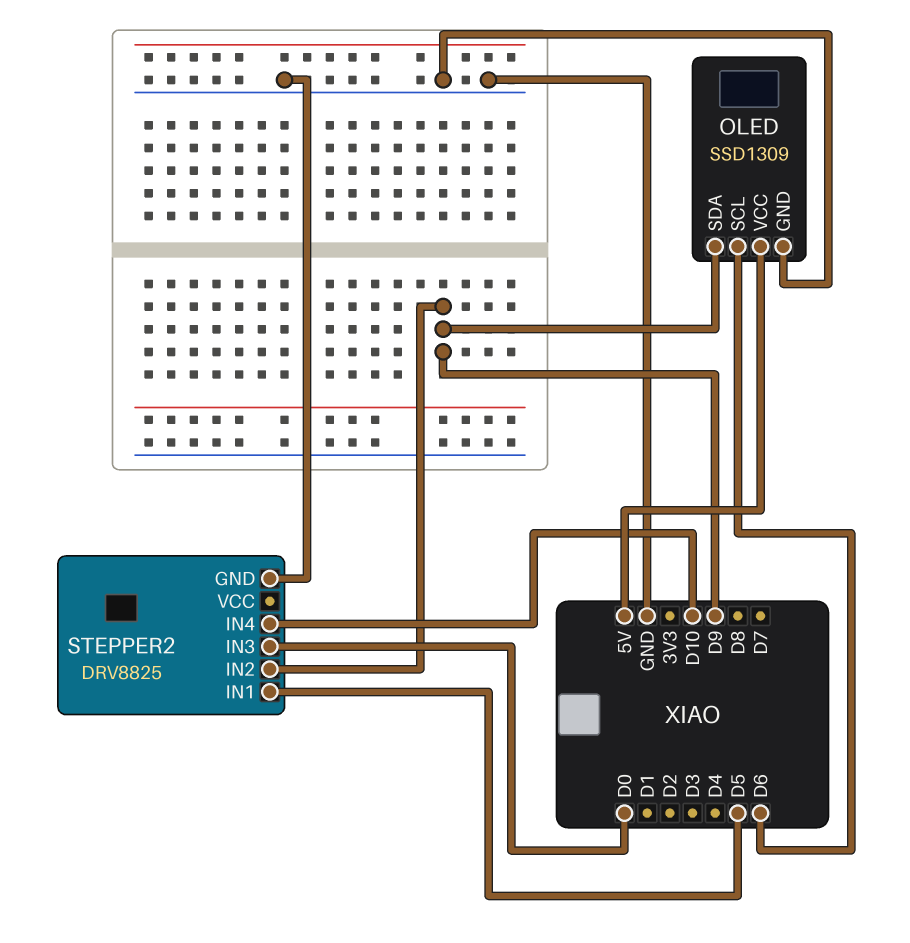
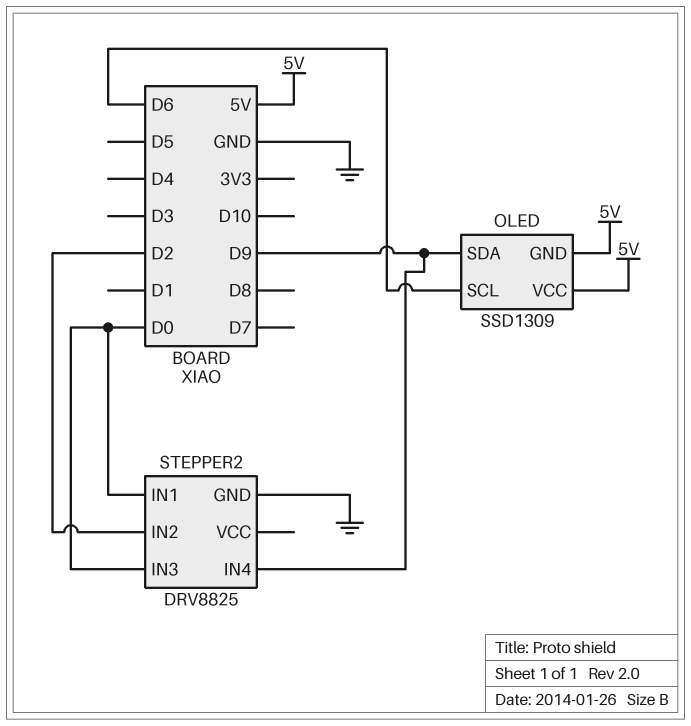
OLED pin GND: GND -> 5V
STEPPER2 pin IN1: D5 -> D0
STEPPER2 pin IN2: D9 -> D2
STEPPER2 pin IN4: D10 -> D9

